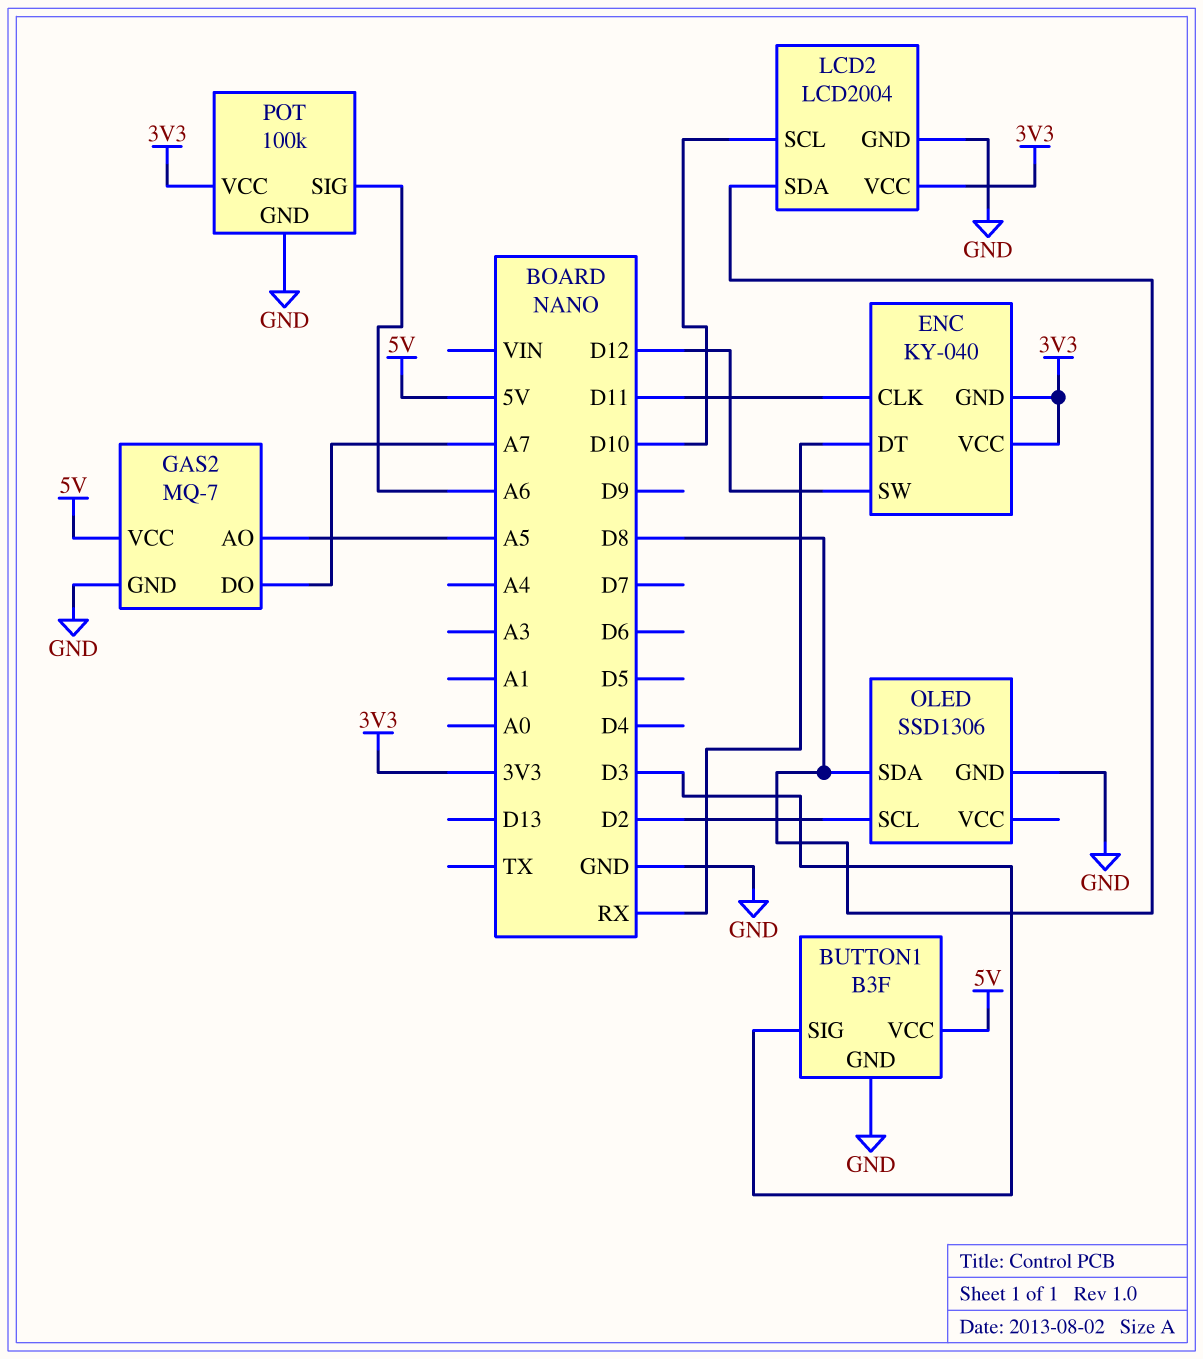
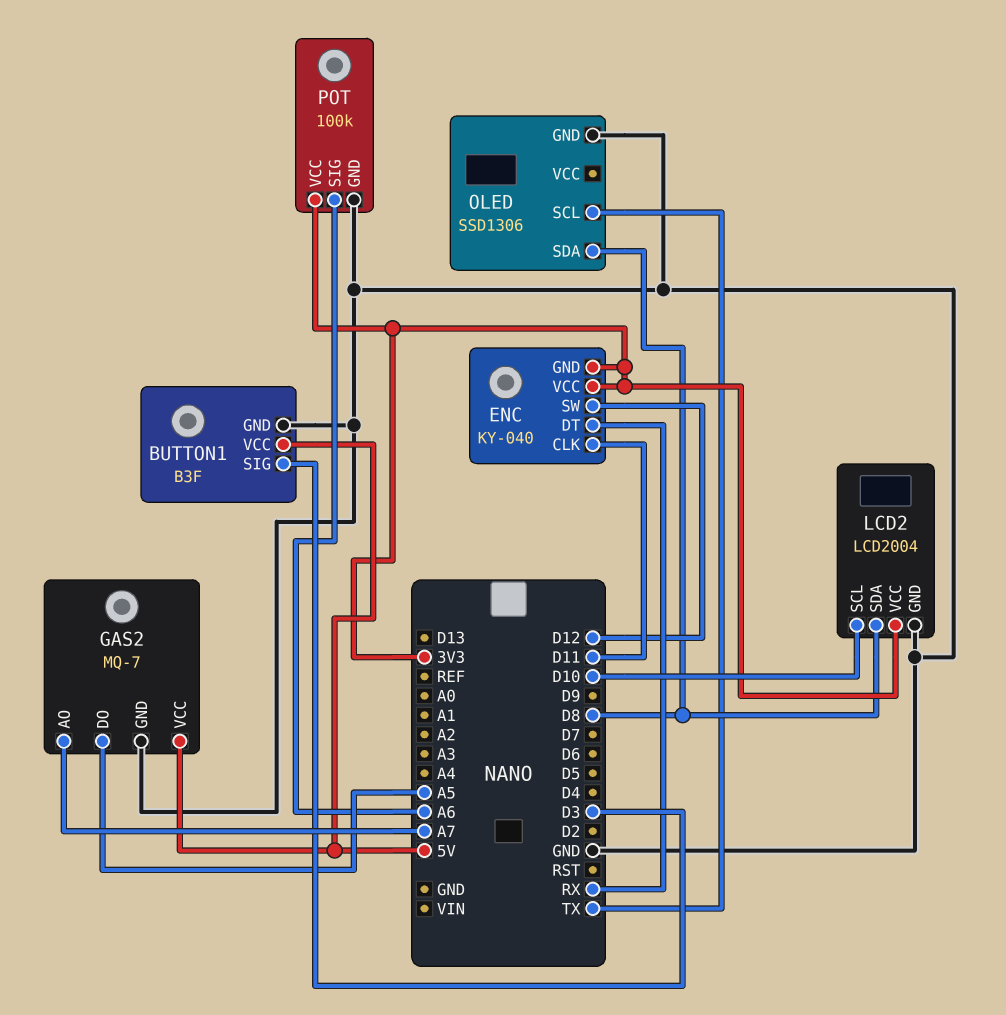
GAS2 pin AO: A5 -> A7
GAS2 pin DO: A7 -> A5
OLED pin SCL: D2 -> TX

